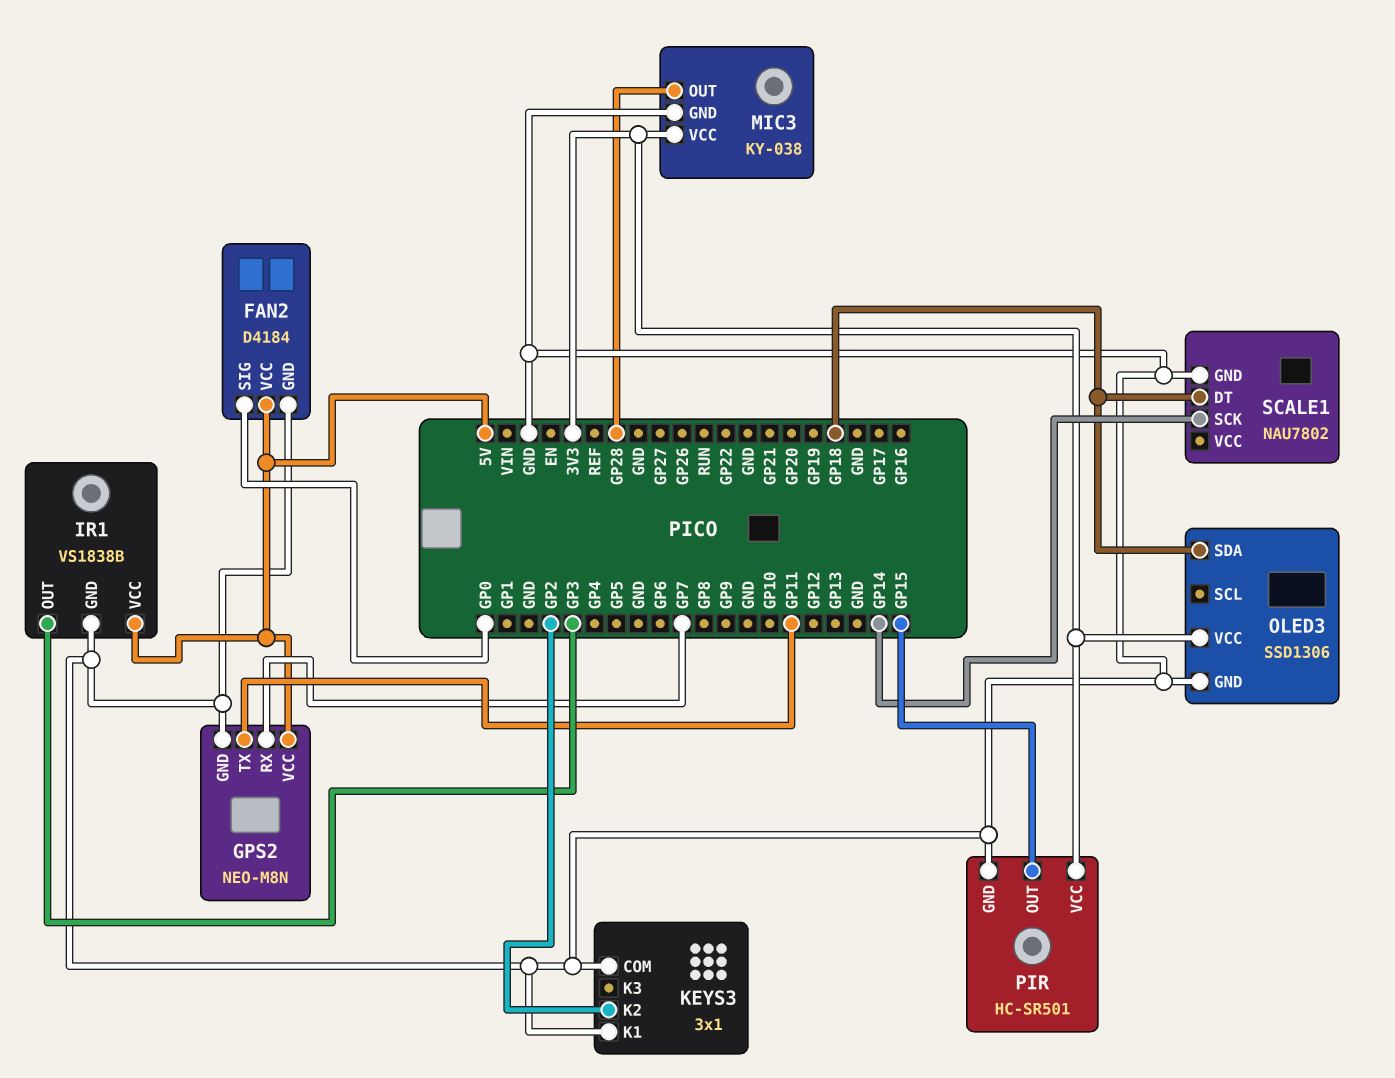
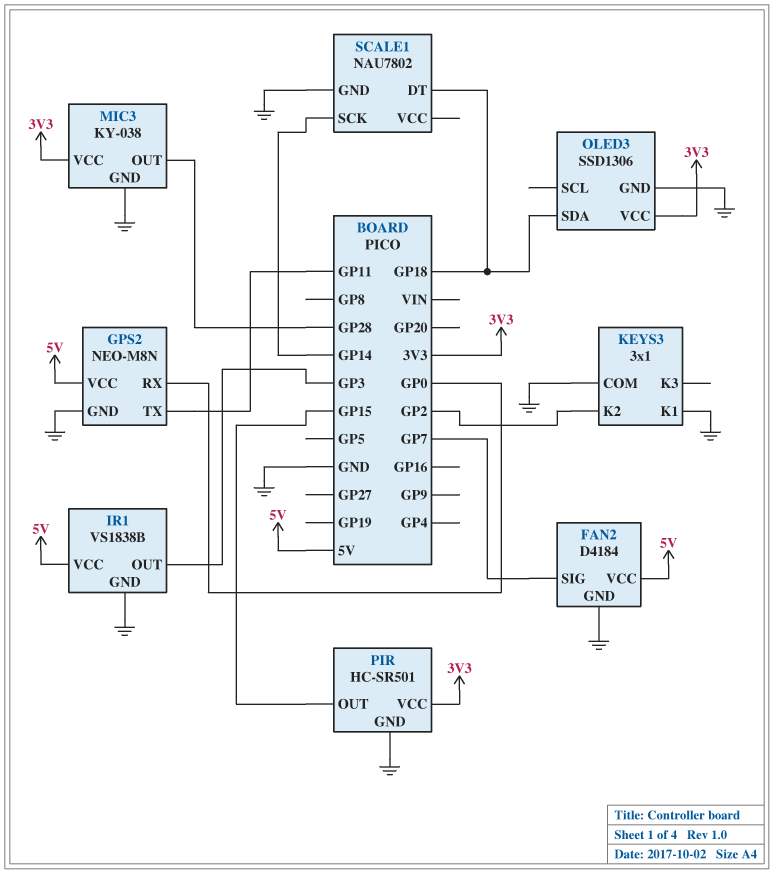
FAN2 pin SIG: GP0 -> GP7
GPS2 pin RX: GP7 -> GP0

